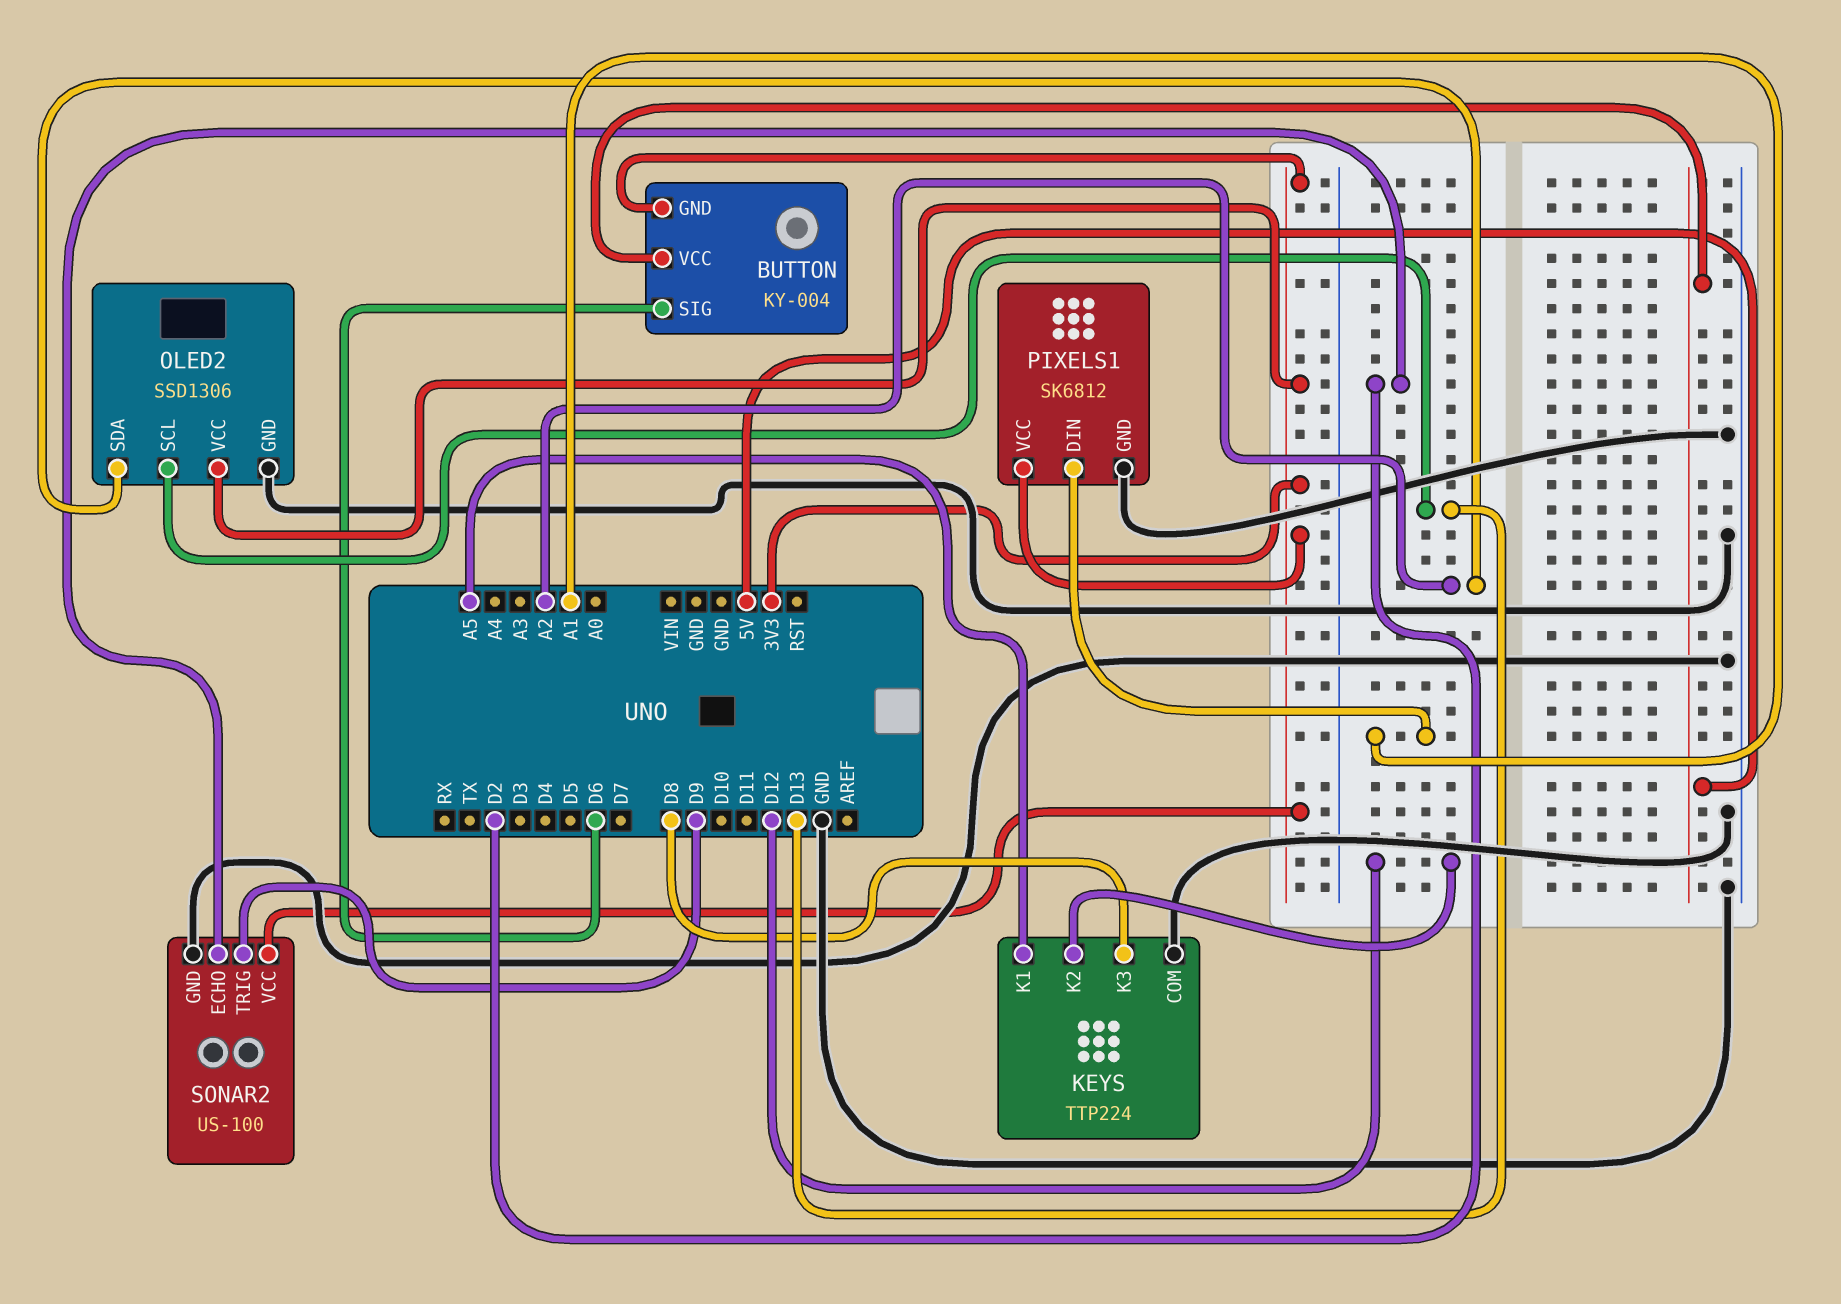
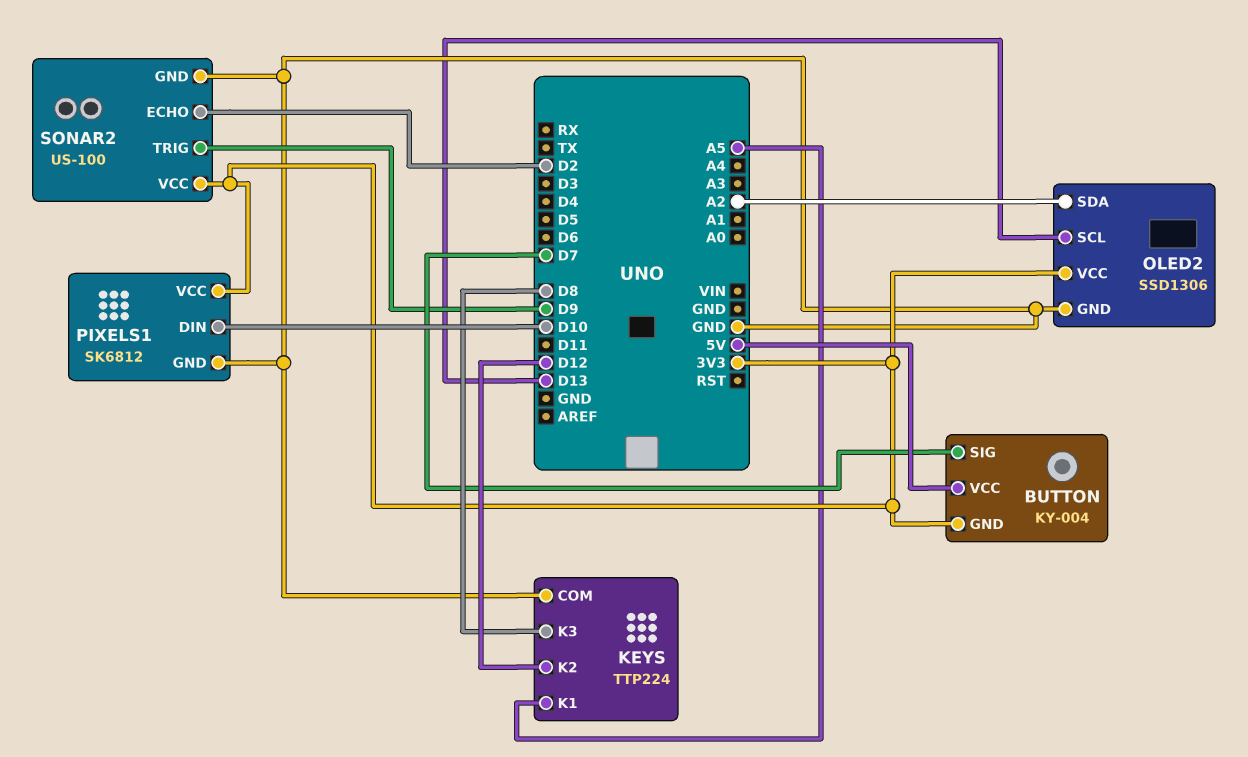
BUTTON pin SIG: D6 -> D7
PIXELS1 pin DIN: A1 -> D10

